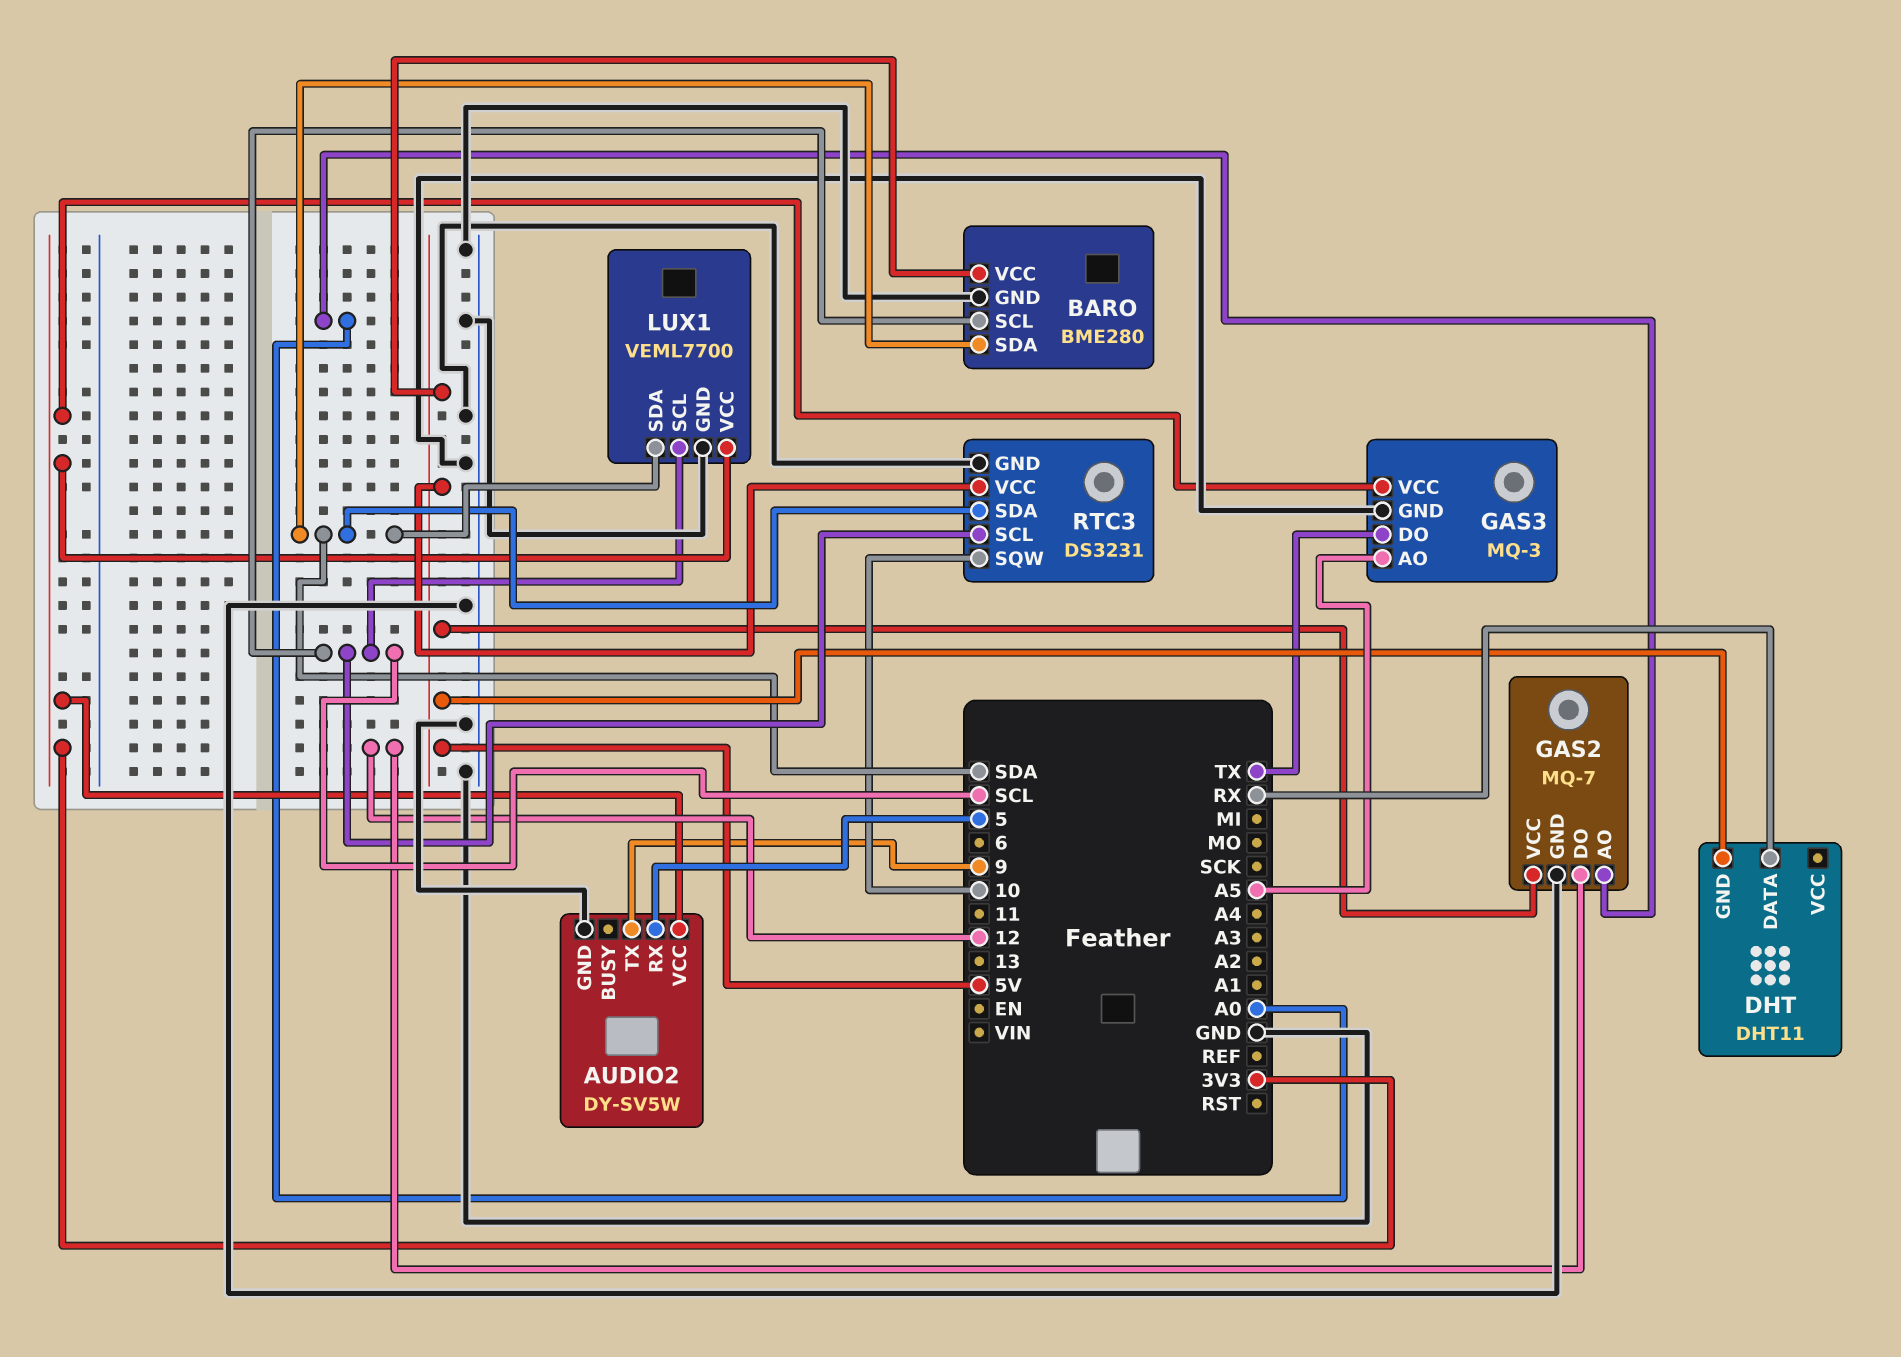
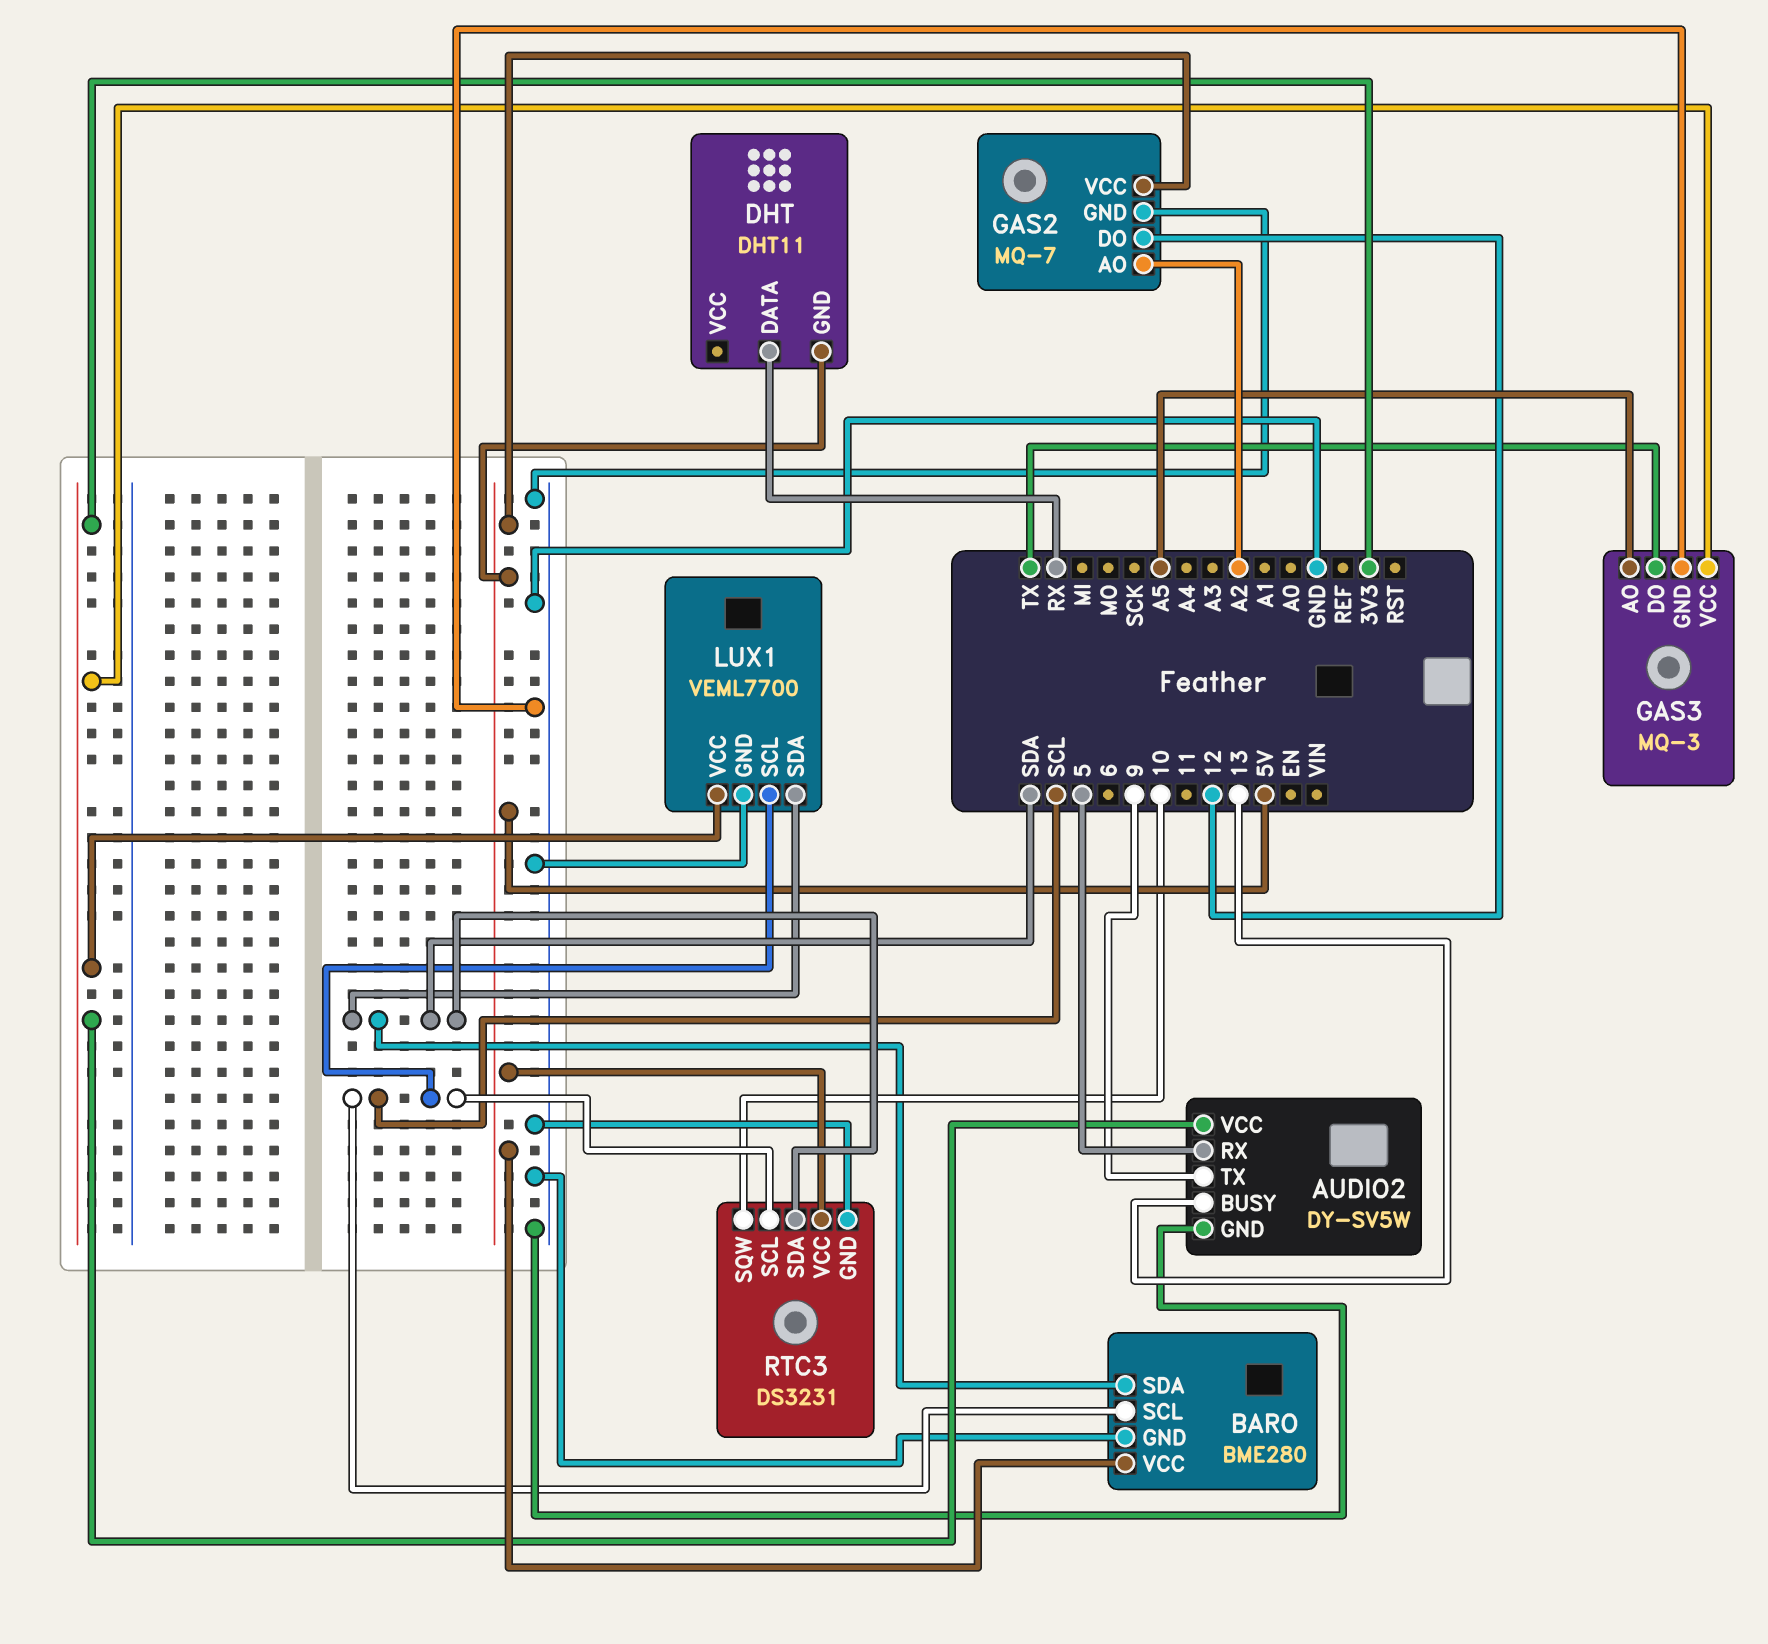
AUDIO2 pin BUSY: none -> 13
GAS2 pin AO: A0 -> A2

